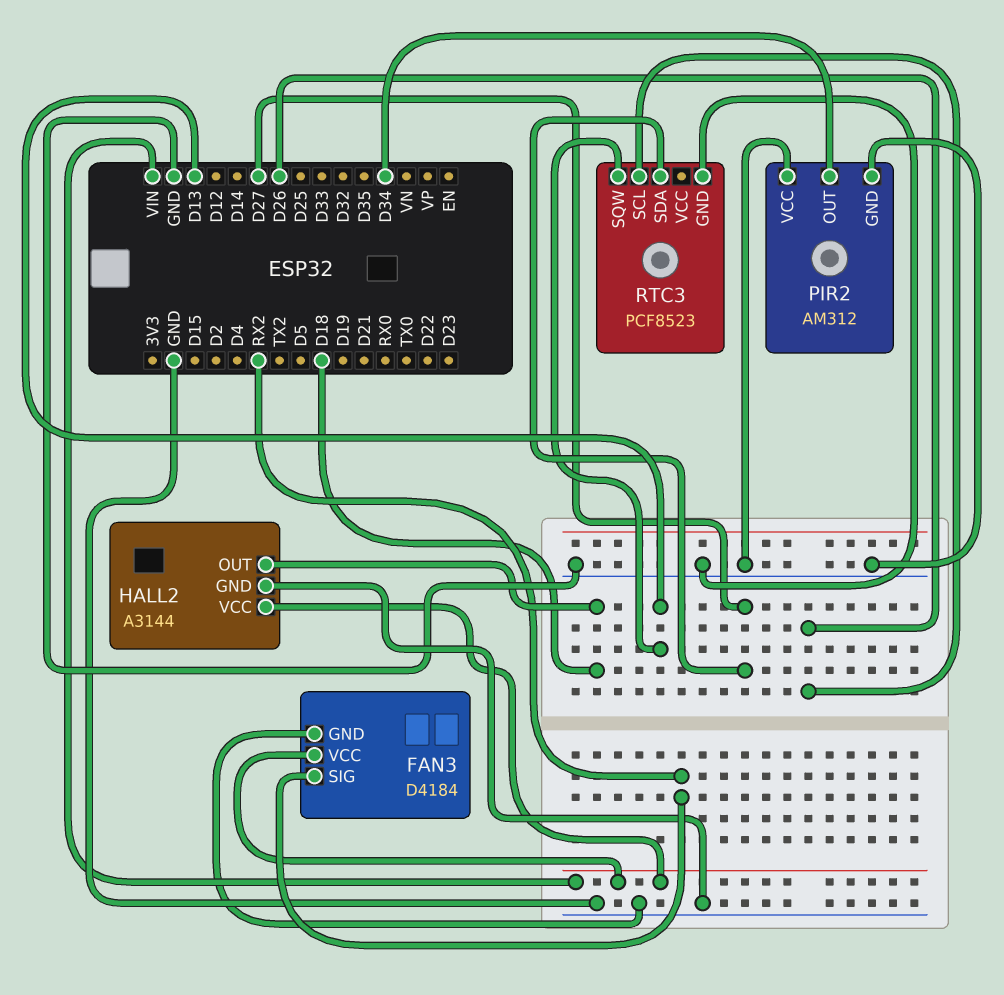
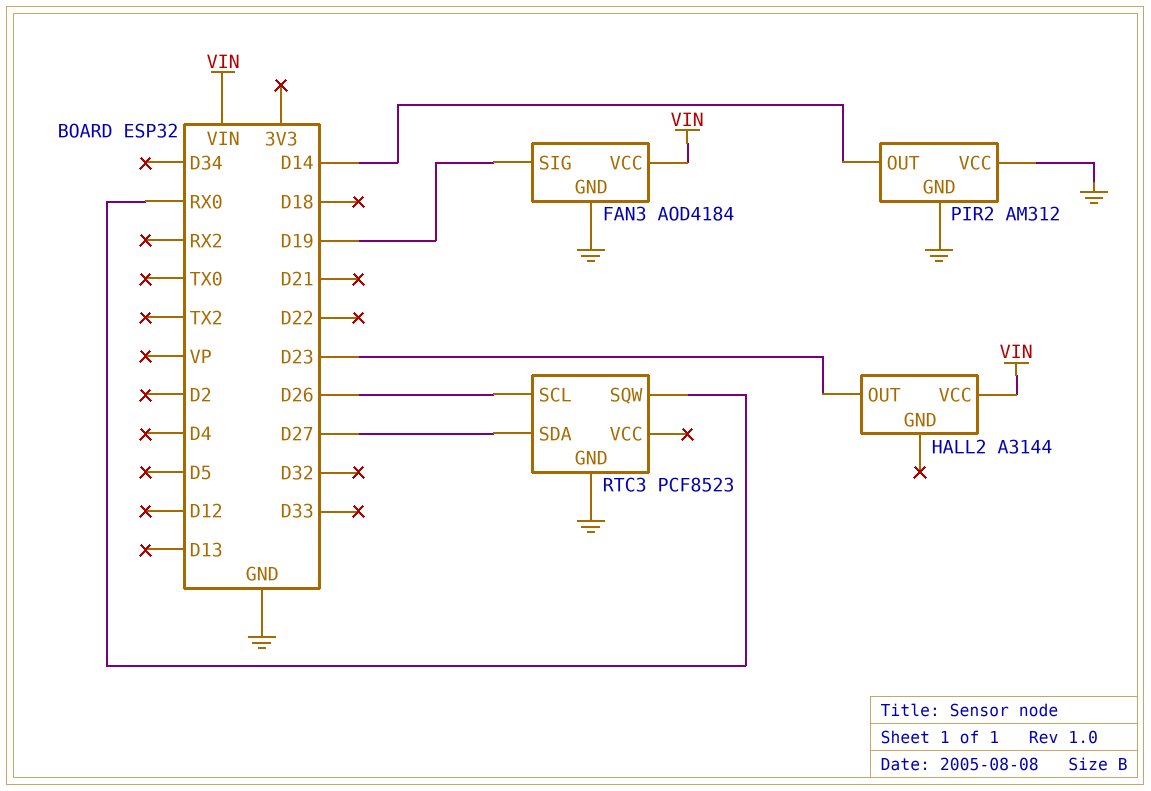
FAN3: D4184 -> AOD4184
FAN3 pin SIG: RX2 -> D19
HALL2 pin GND: GND -> none
HALL2 pin OUT: D18 -> D23
PIR2 pin OUT: D34 -> D14
RTC3 pin SQW: D13 -> RX0

